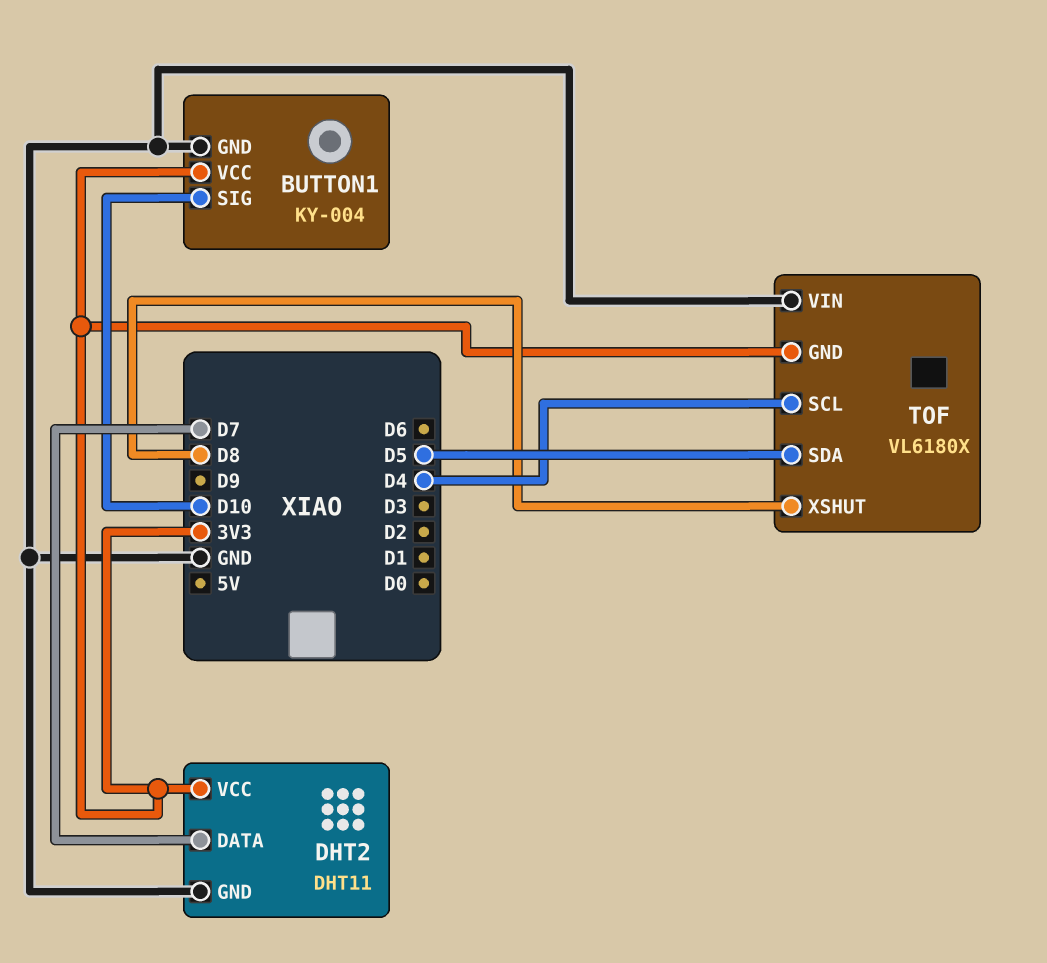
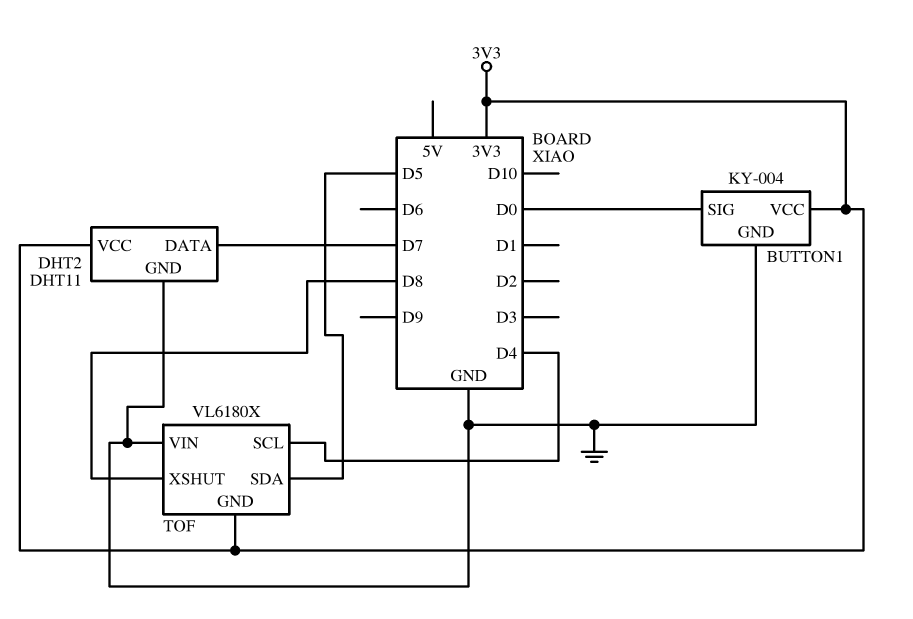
BUTTON1 pin SIG: D10 -> D0

